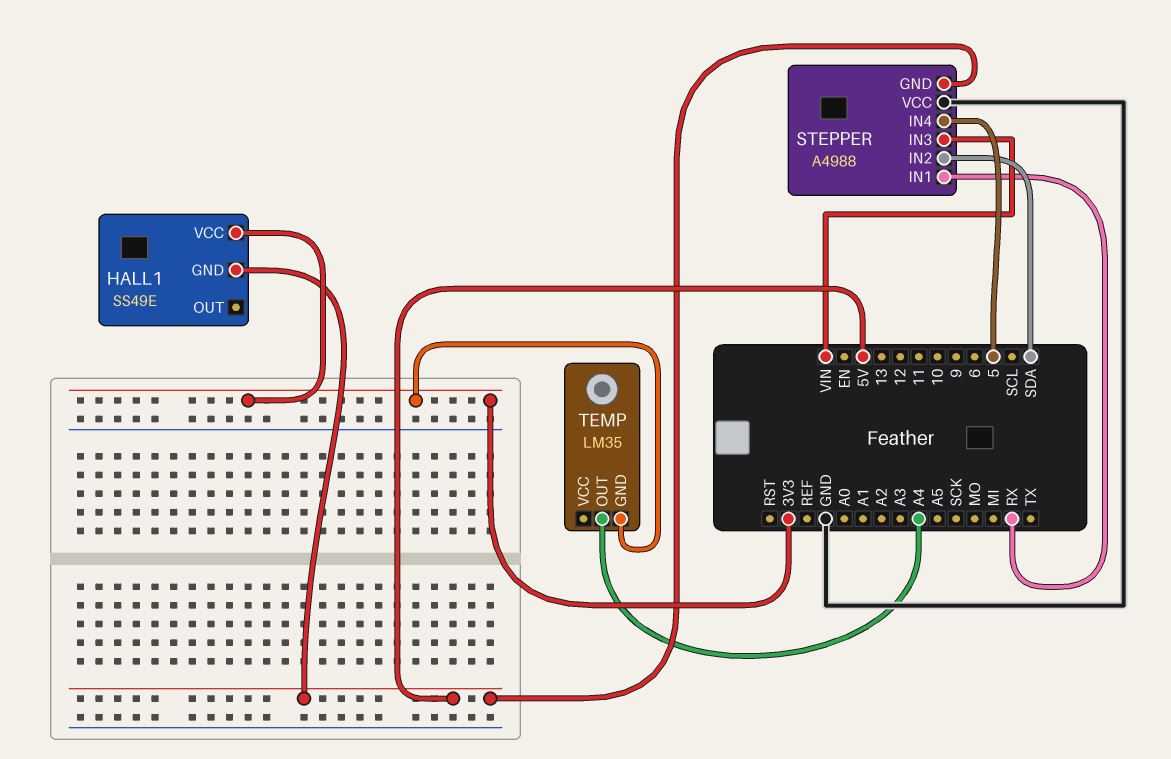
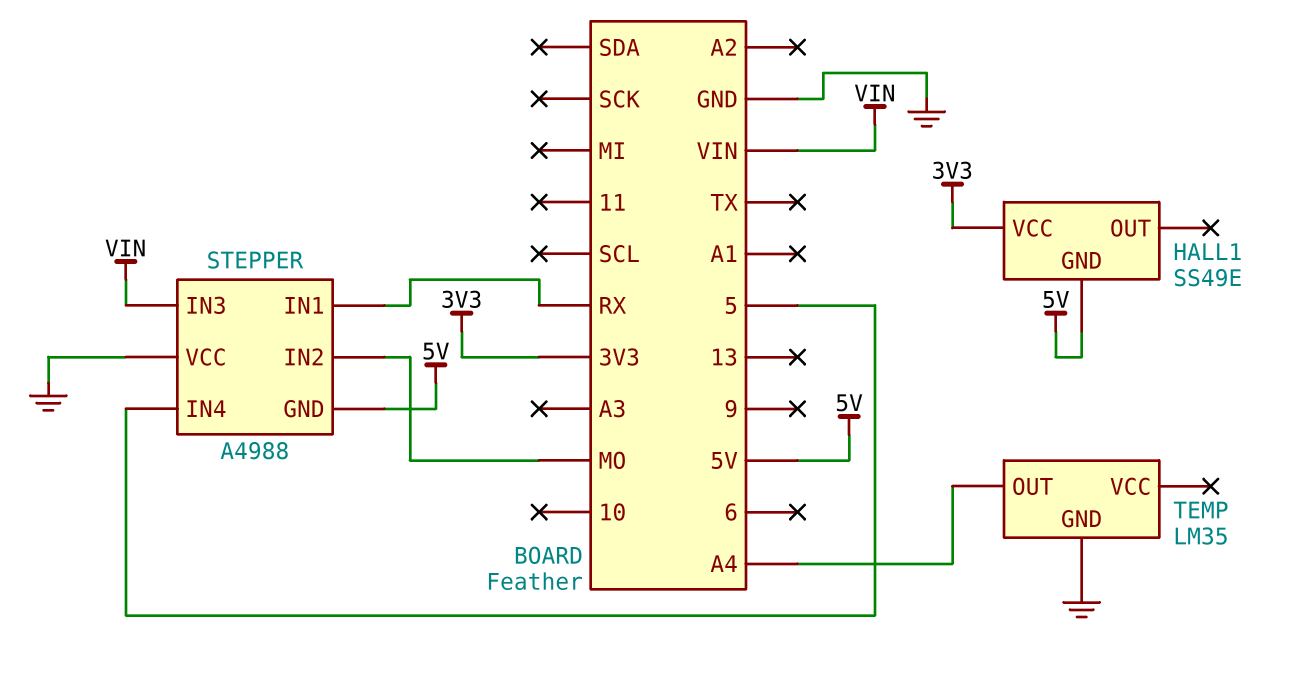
STEPPER pin IN2: SDA -> MO
TEMP pin GND: 3V3 -> GND

